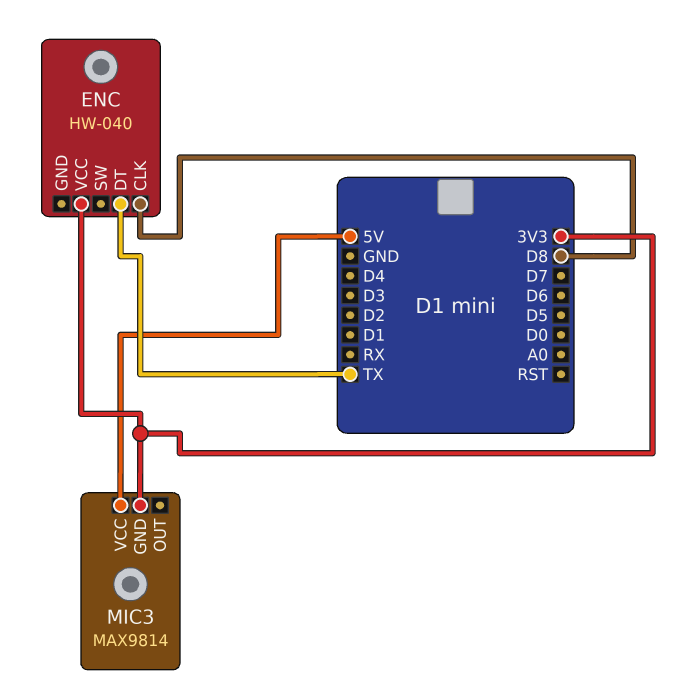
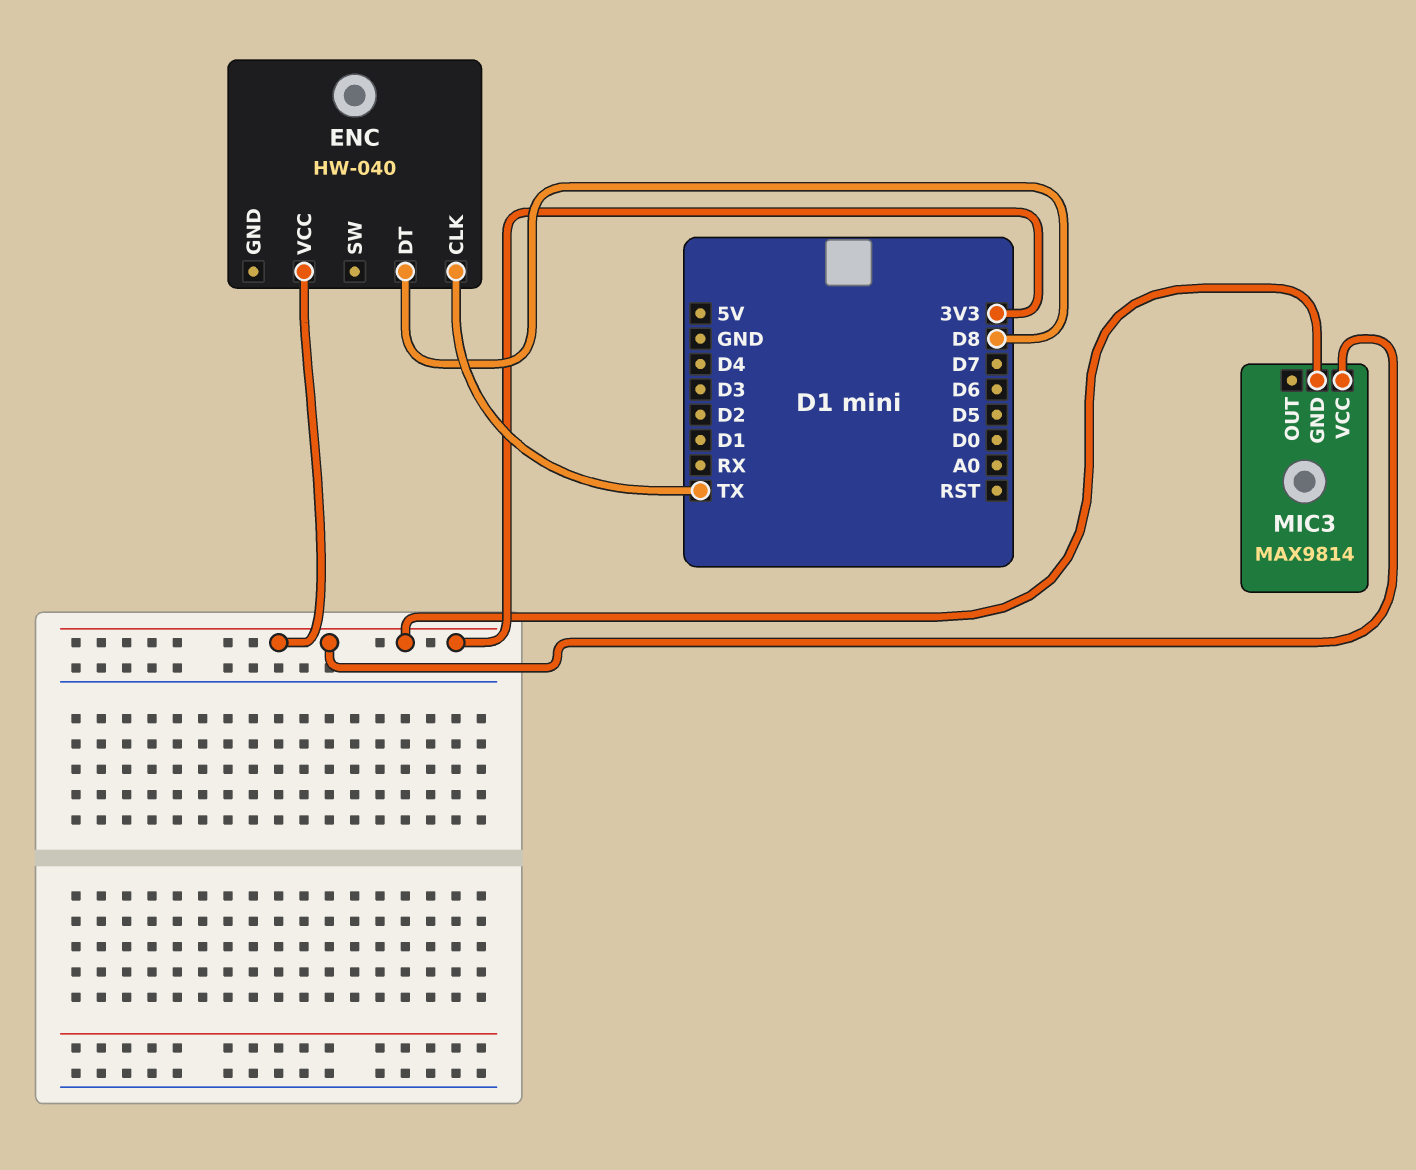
ENC pin CLK: D8 -> TX
ENC pin DT: TX -> D8
MIC3 pin VCC: 5V -> 3V3

